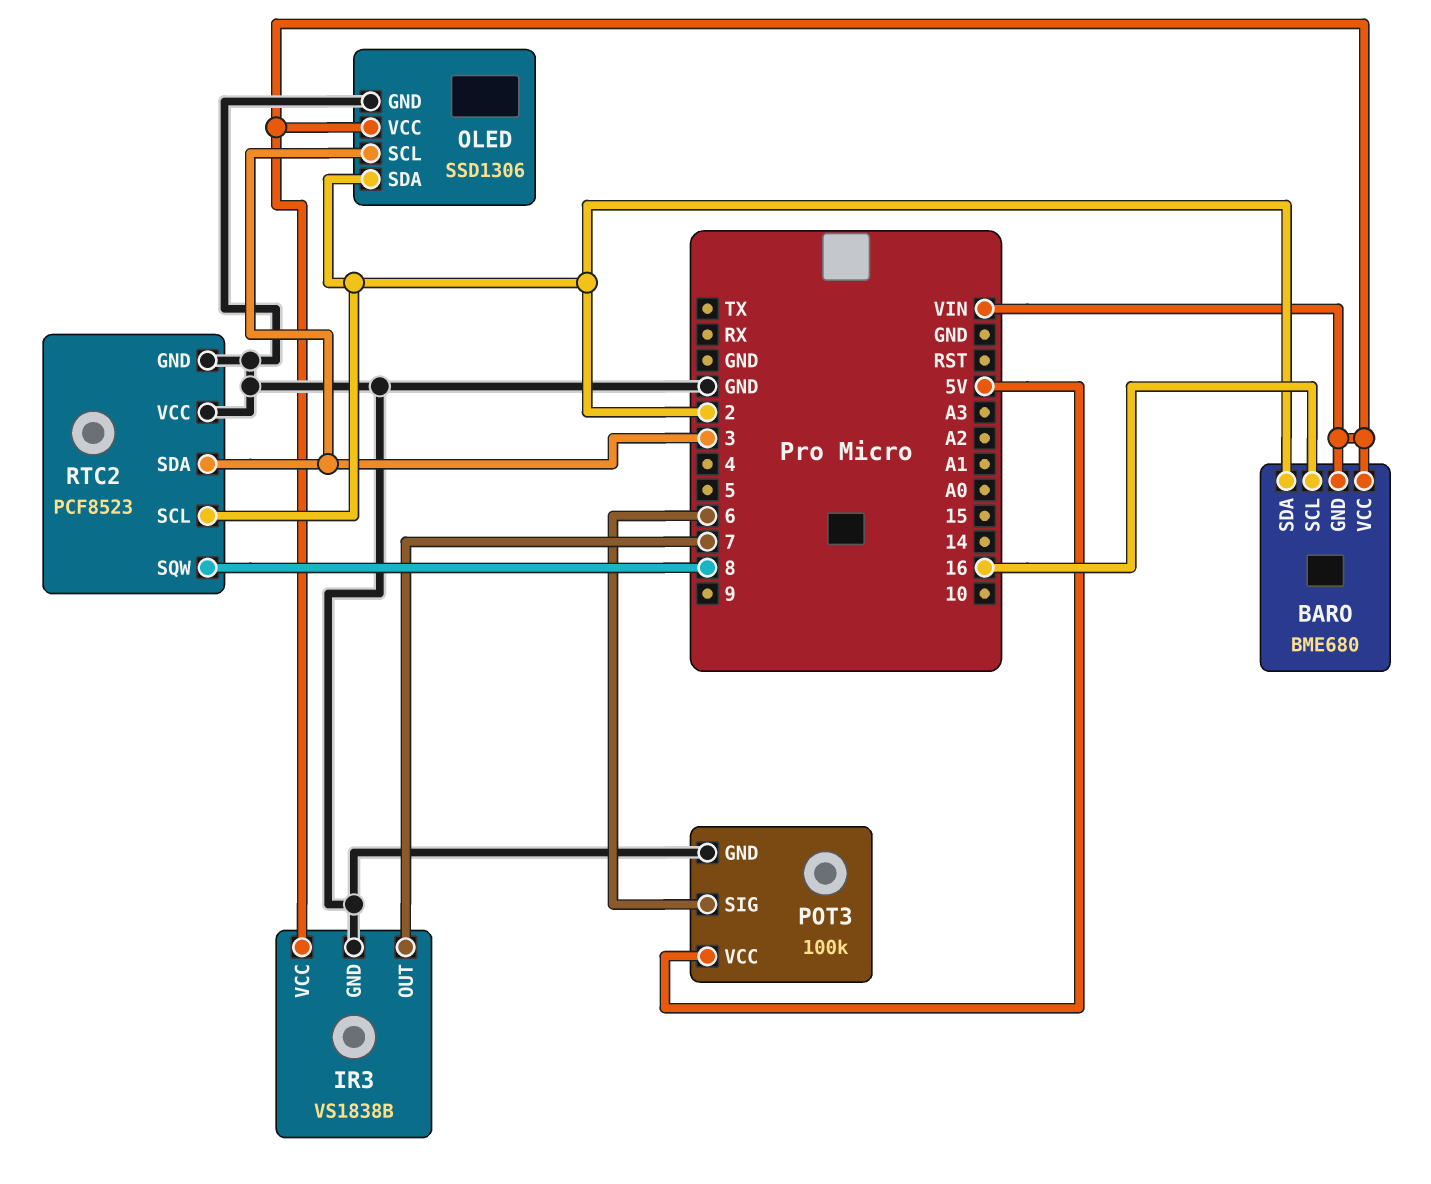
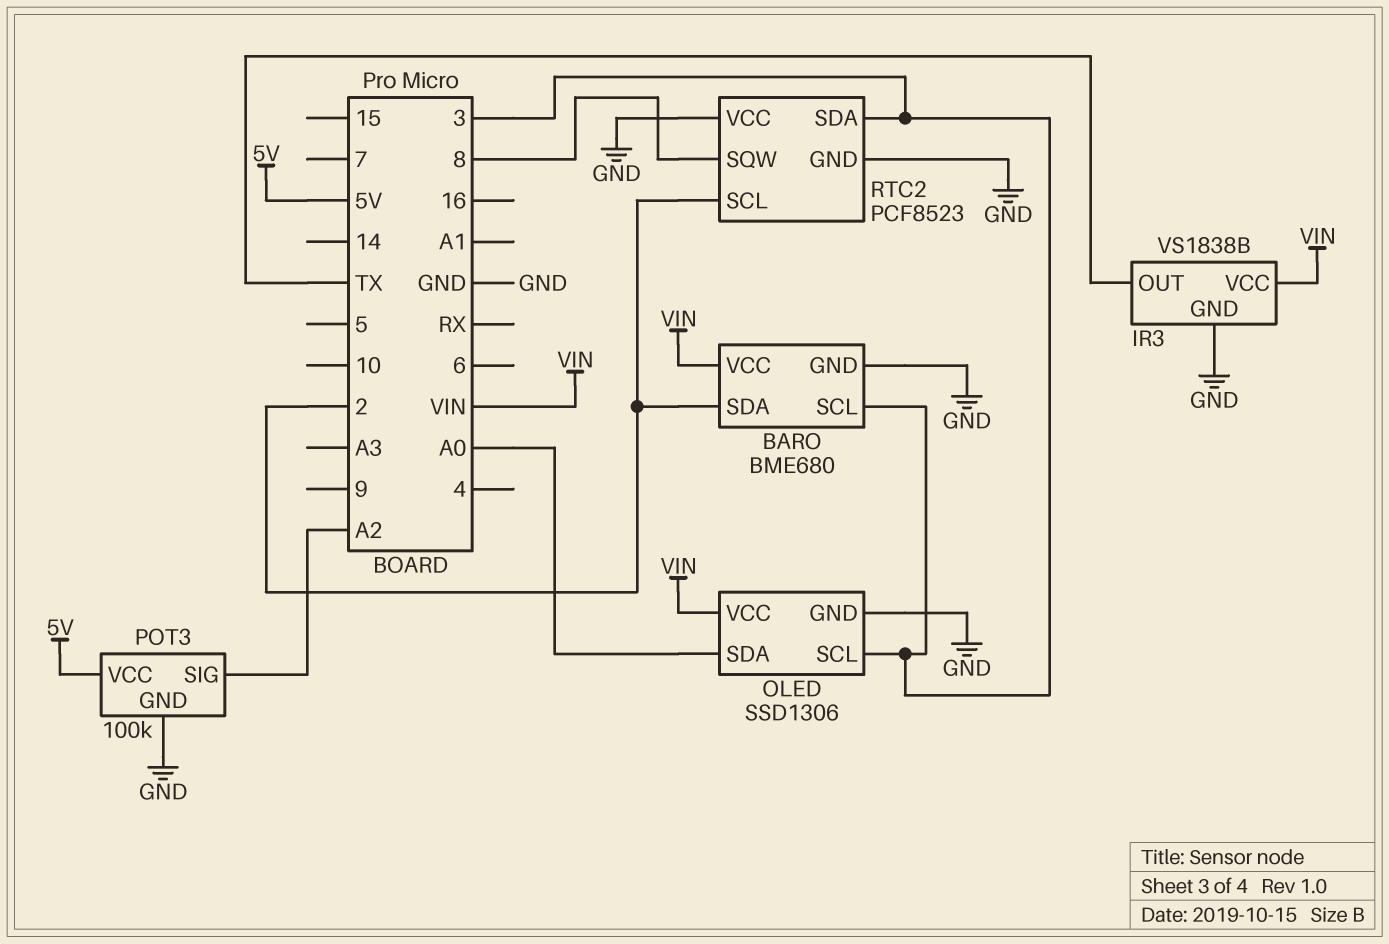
BARO pin GND: VIN -> GND
BARO pin SCL: 16 -> 3
IR3 pin OUT: 7 -> TX
OLED pin SDA: 2 -> A0
POT3 pin SIG: 6 -> A2

